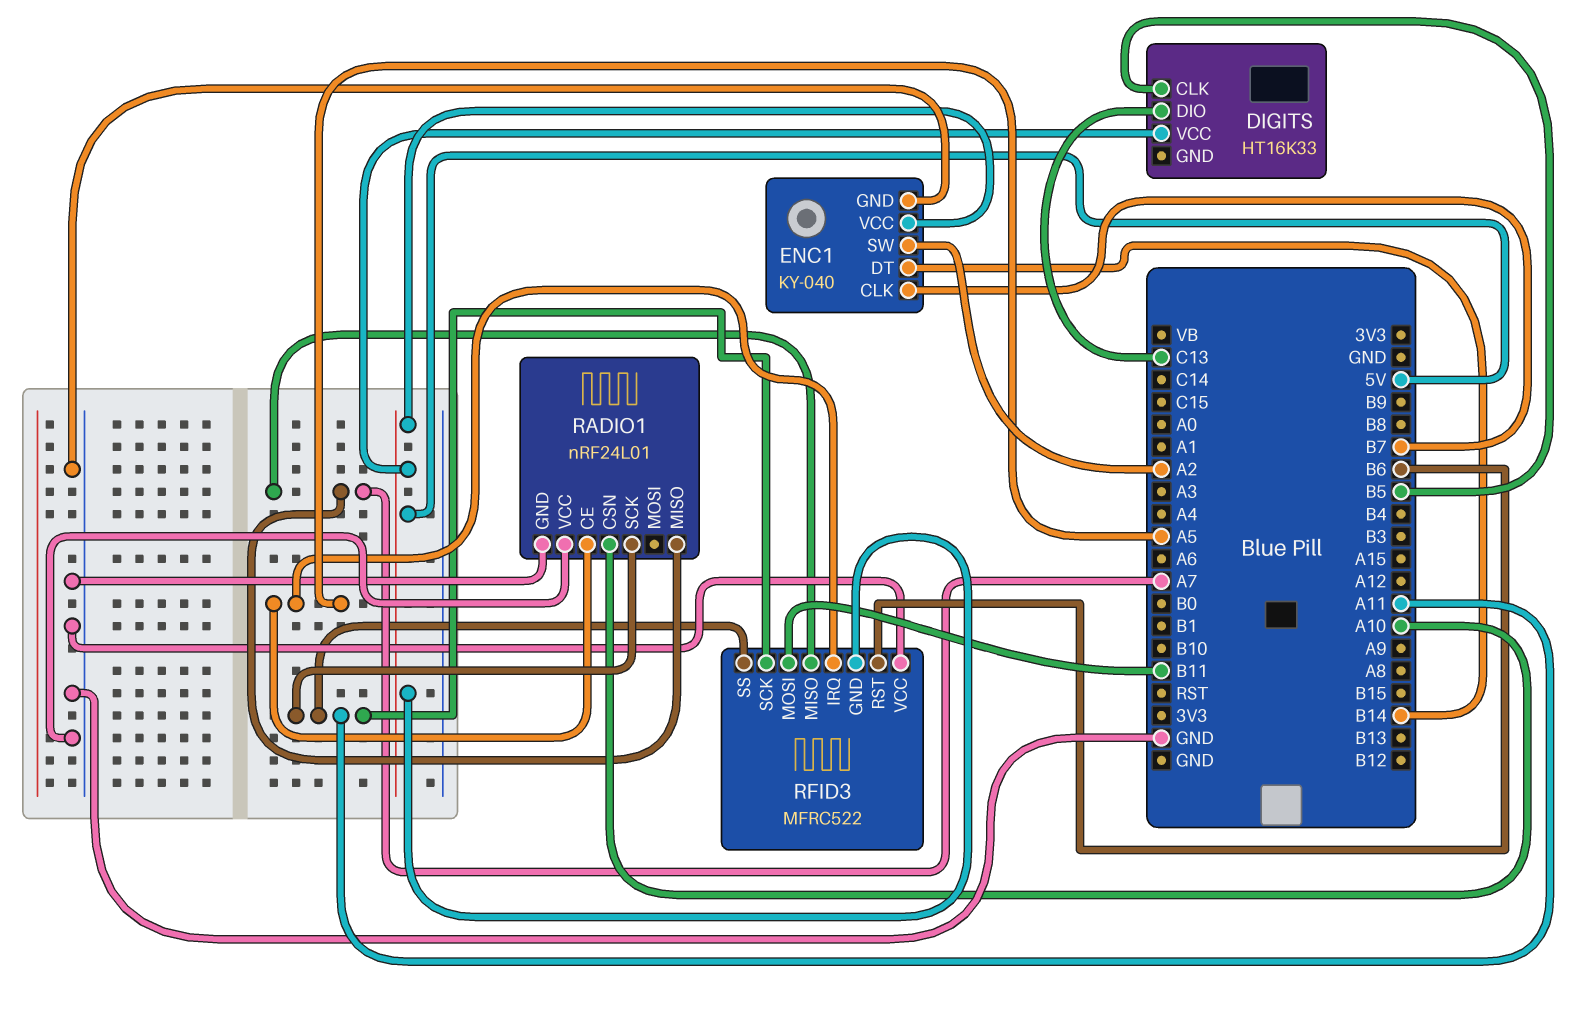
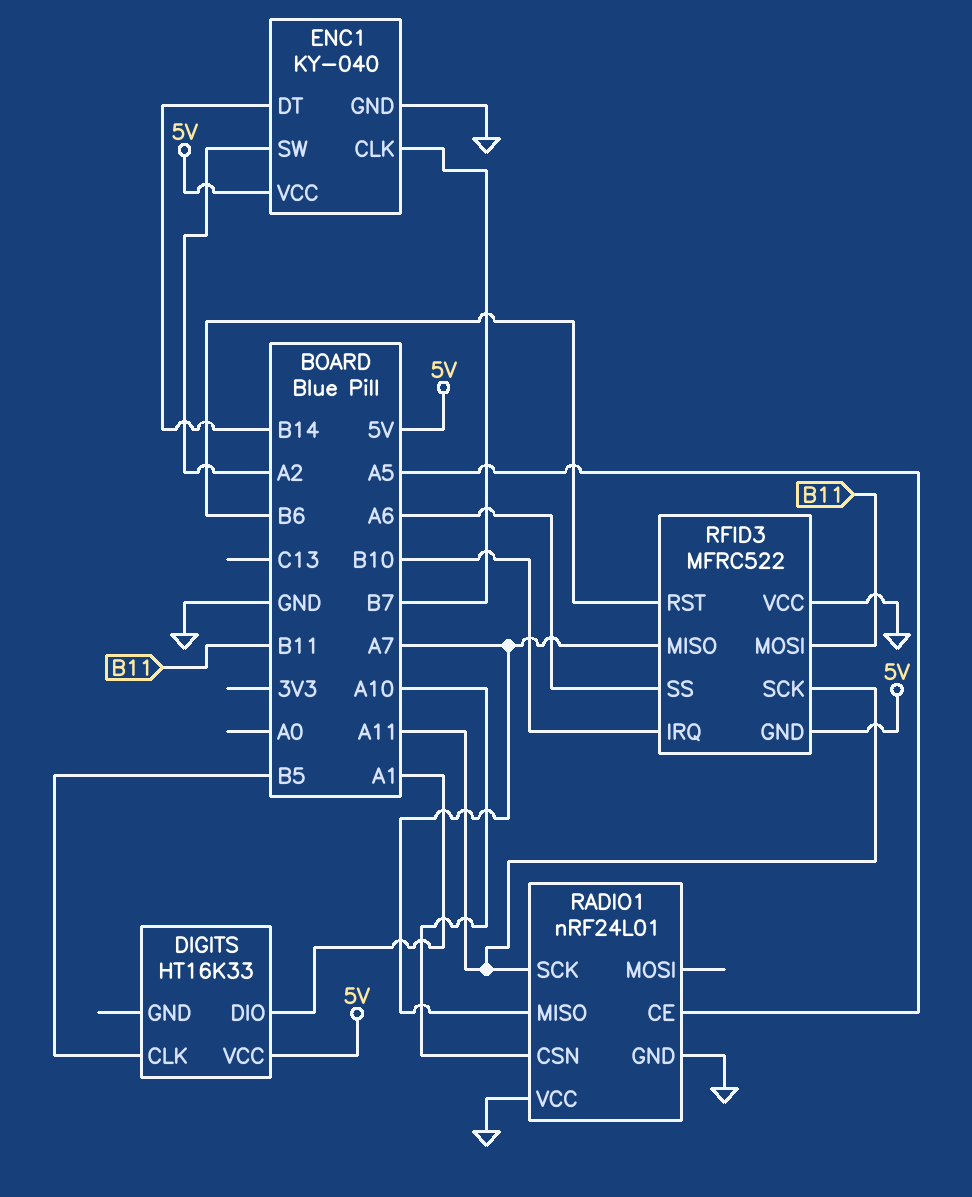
DIGITS pin DIO: C13 -> A1
RFID3 pin IRQ: A5 -> B10
RFID3 pin SS: A11 -> A6

